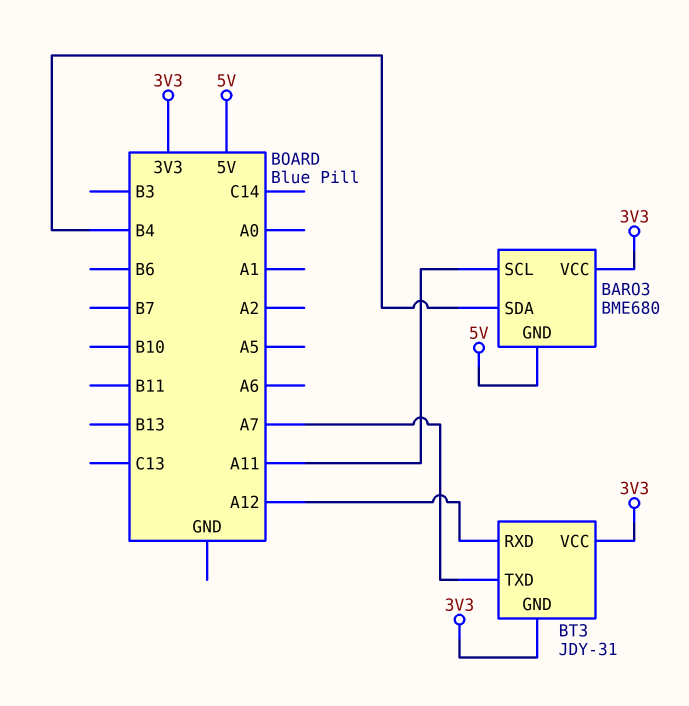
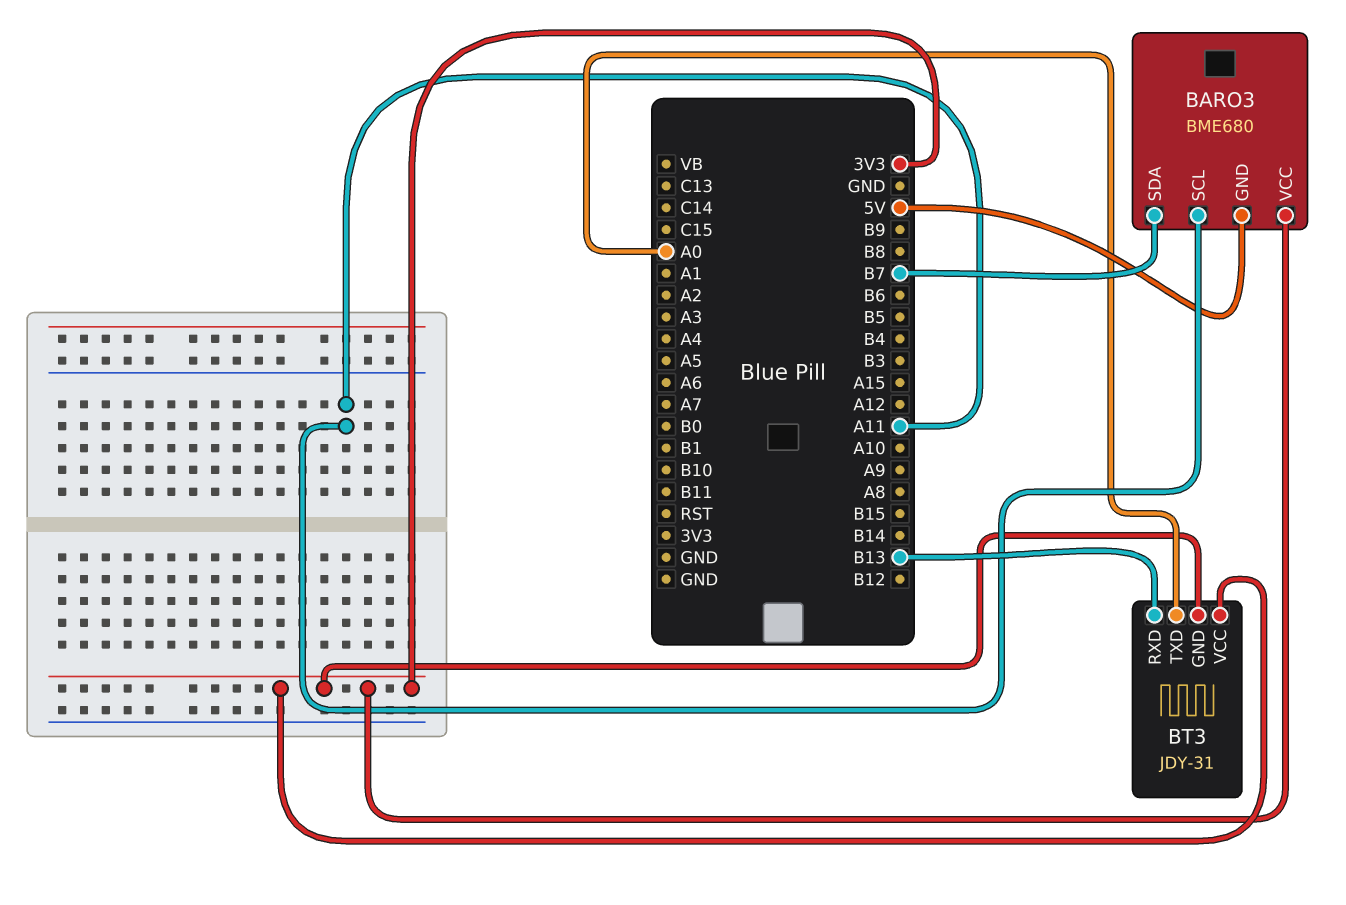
BARO3 pin SDA: B4 -> B7
BT3 pin RXD: A12 -> B13
BT3 pin TXD: A7 -> A0

